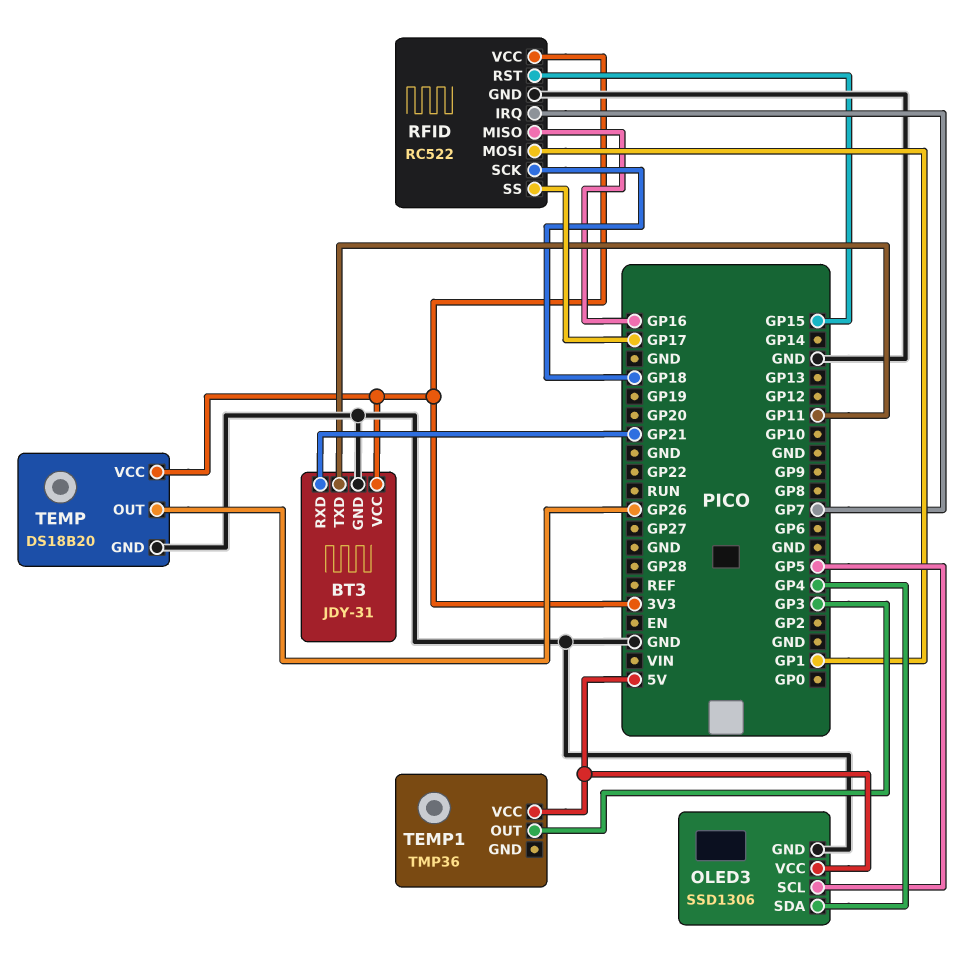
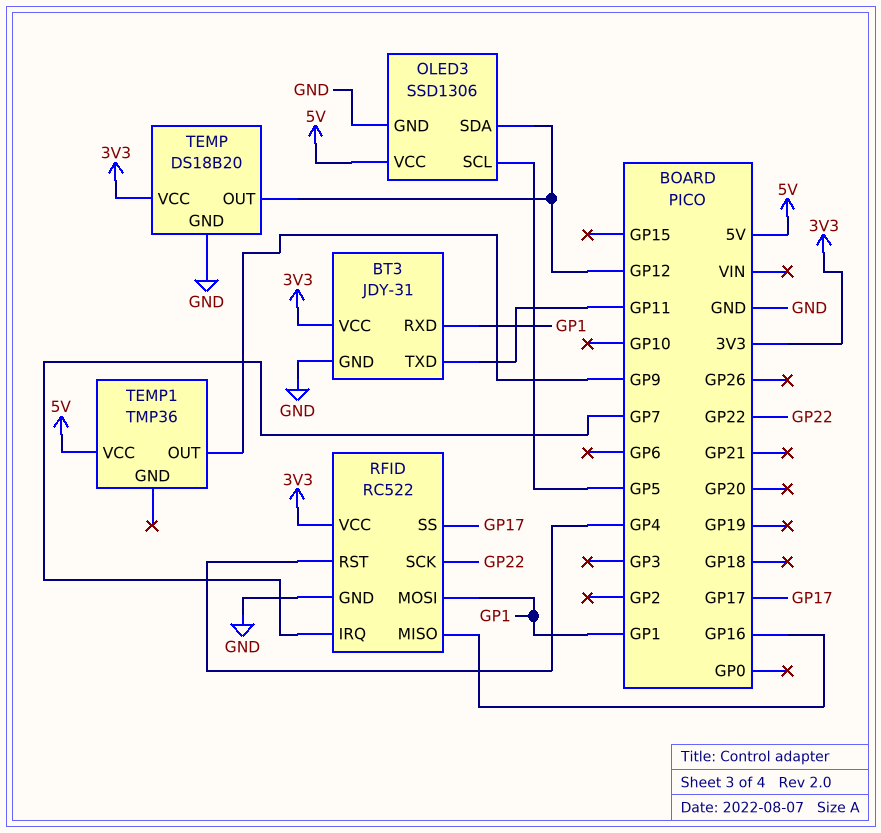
BT3 pin RXD: GP21 -> GP1
OLED3 pin SDA: GP4 -> GP12
RFID pin RST: GP15 -> GP4
RFID pin SCK: GP18 -> GP22
TEMP pin OUT: GP26 -> GP12
TEMP1 pin OUT: GP3 -> GP9

